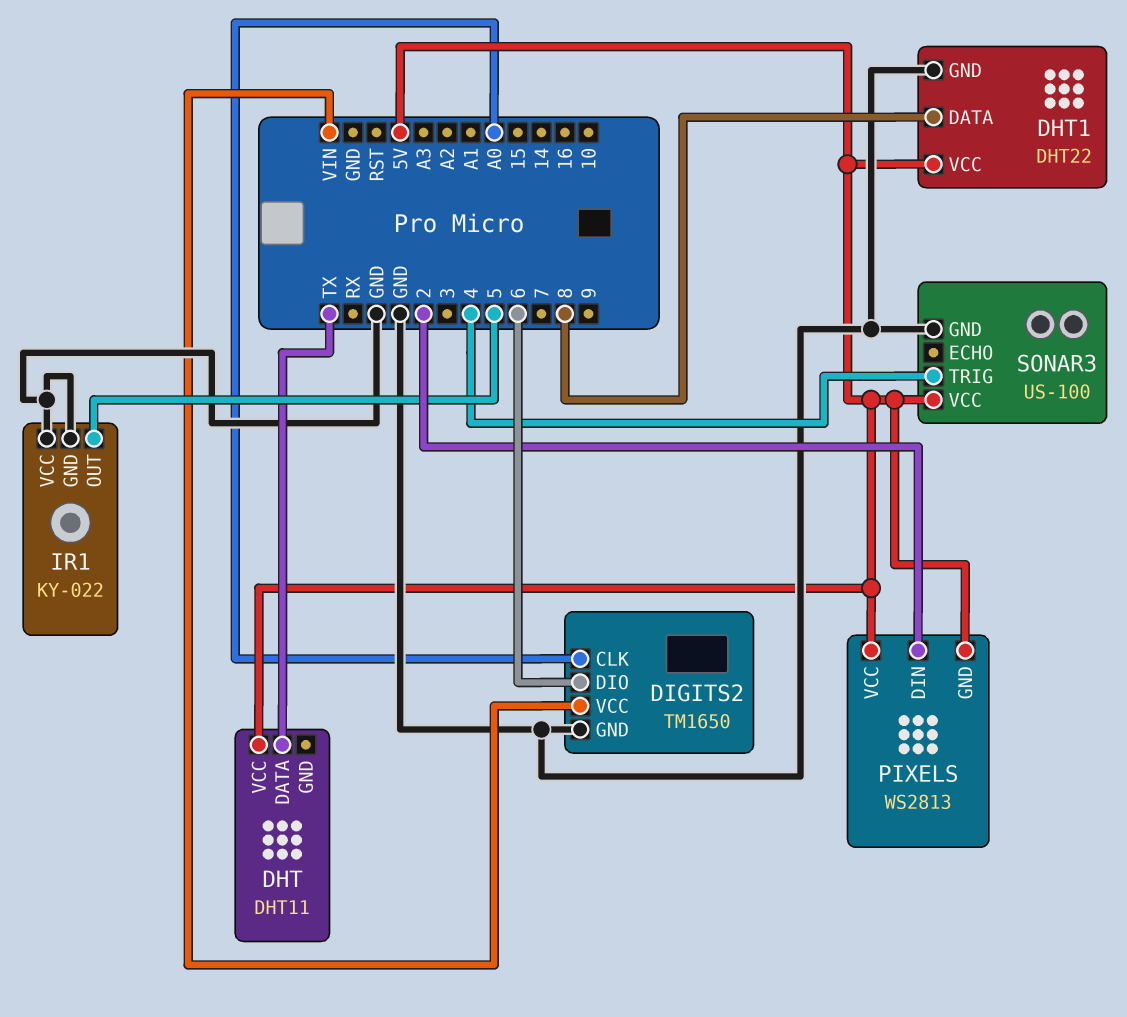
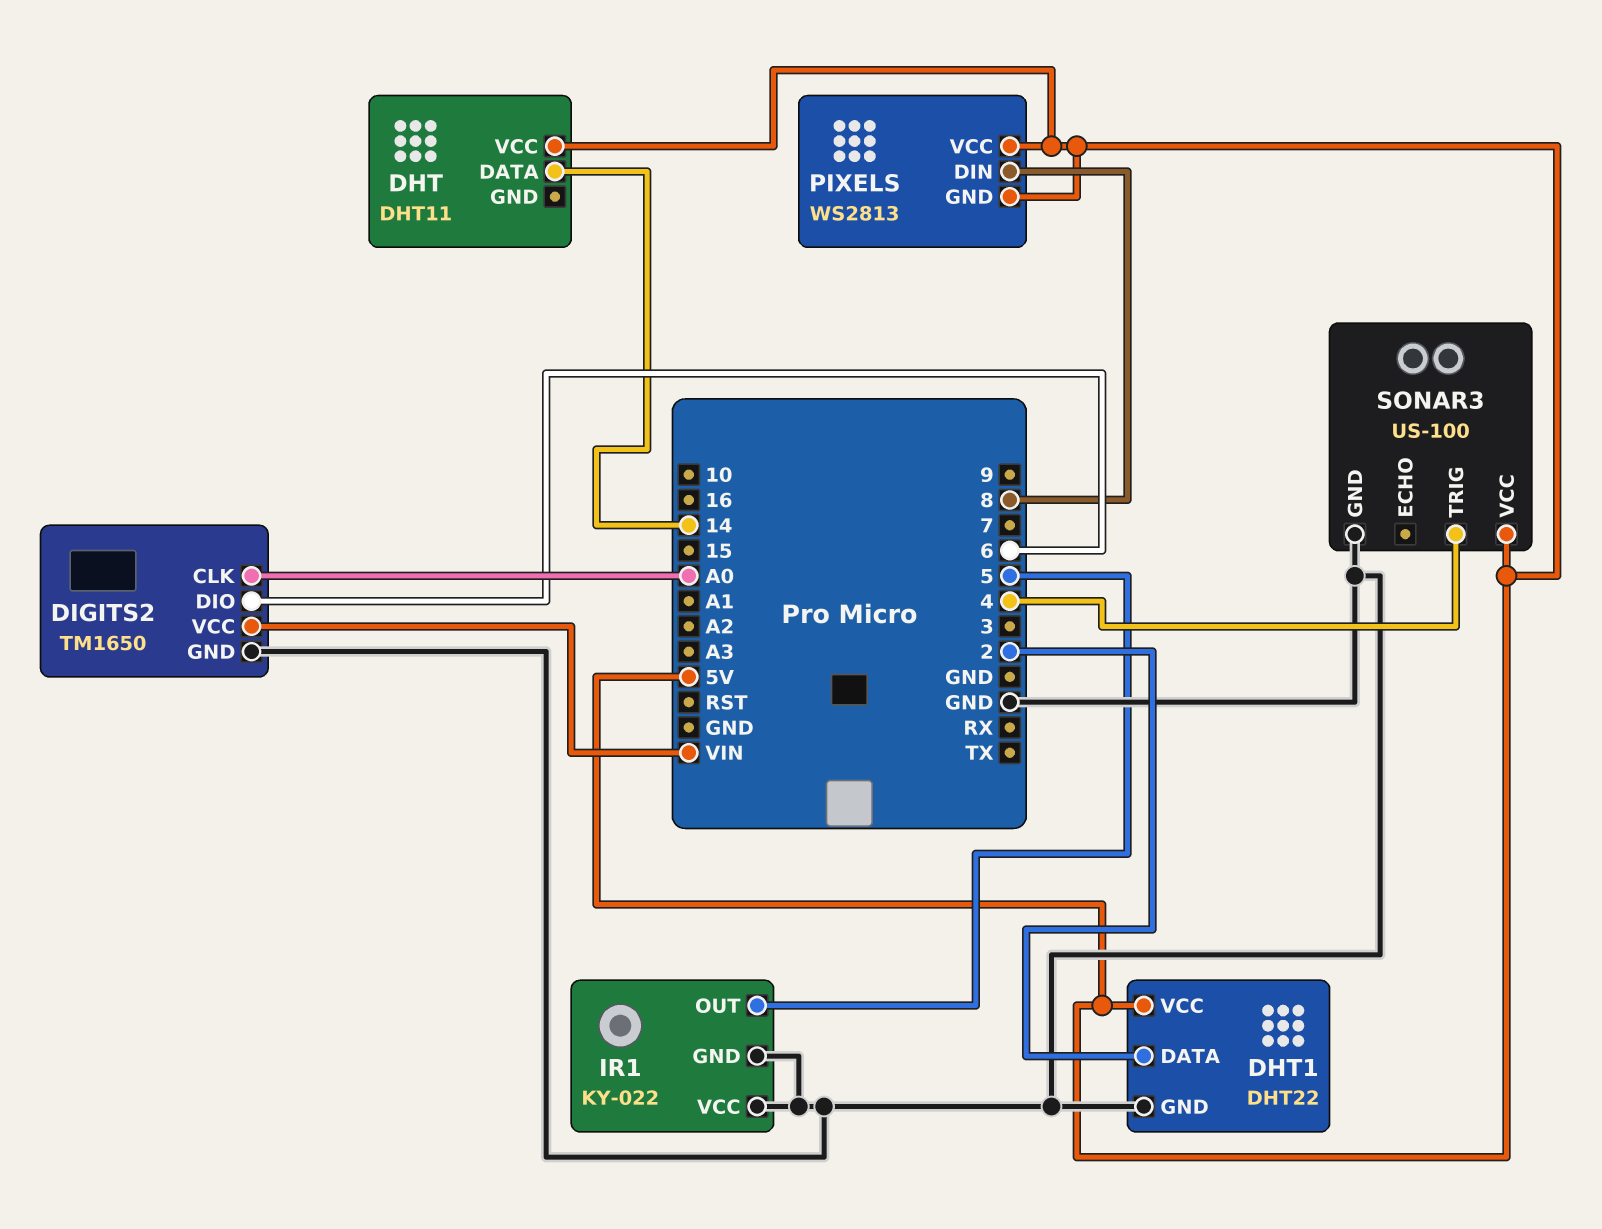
DHT pin DATA: TX -> 14
DHT1 pin DATA: 8 -> 2
PIXELS pin DIN: 2 -> 8

